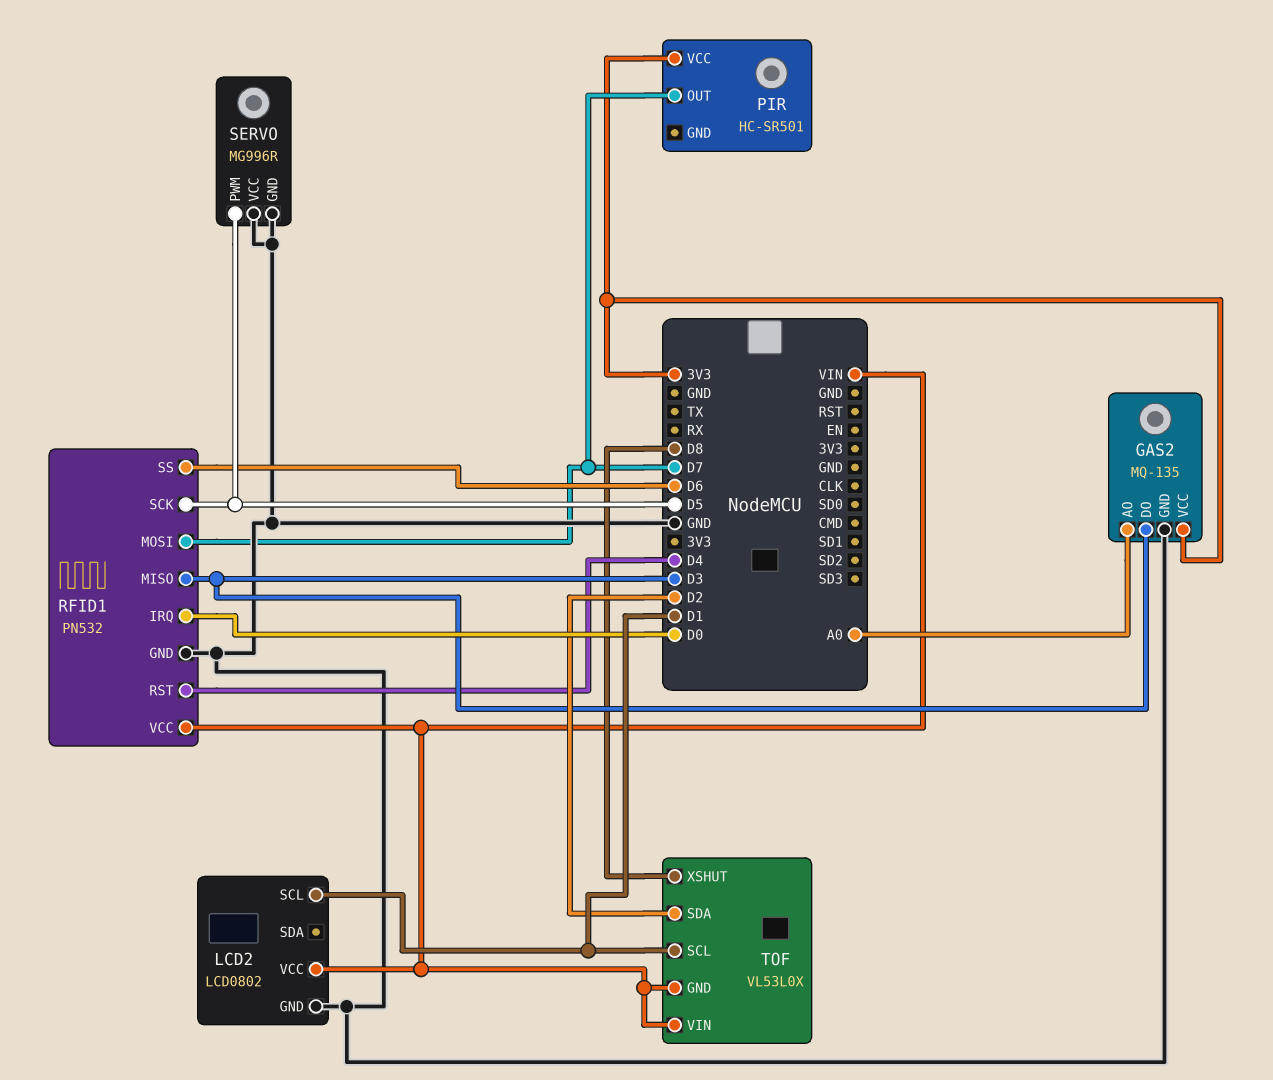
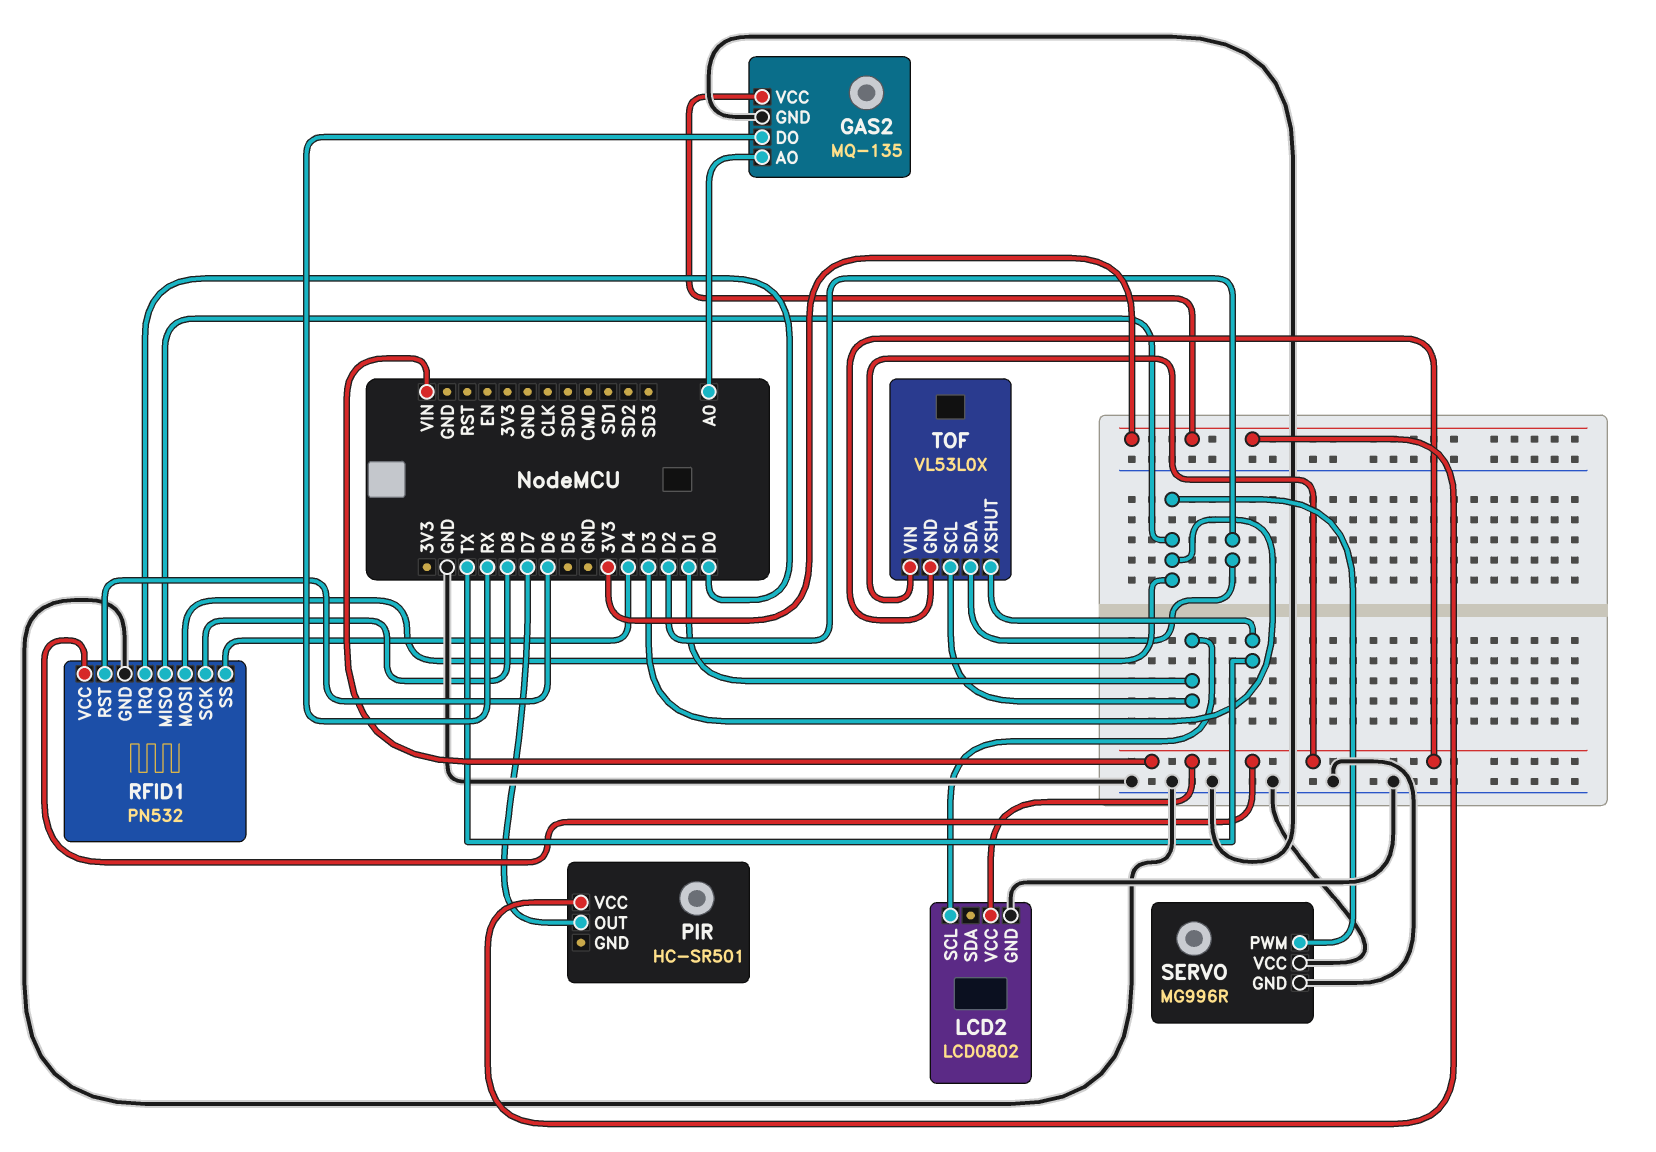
GAS2 pin DO: D3 -> RX
RFID1 pin MOSI: D7 -> D3
RFID1 pin RST: D4 -> D6
RFID1 pin SCK: D5 -> D8
RFID1 pin SS: D6 -> D4
SERVO pin PWM: D5 -> D3
TOF pin XSHUT: D8 -> TX

